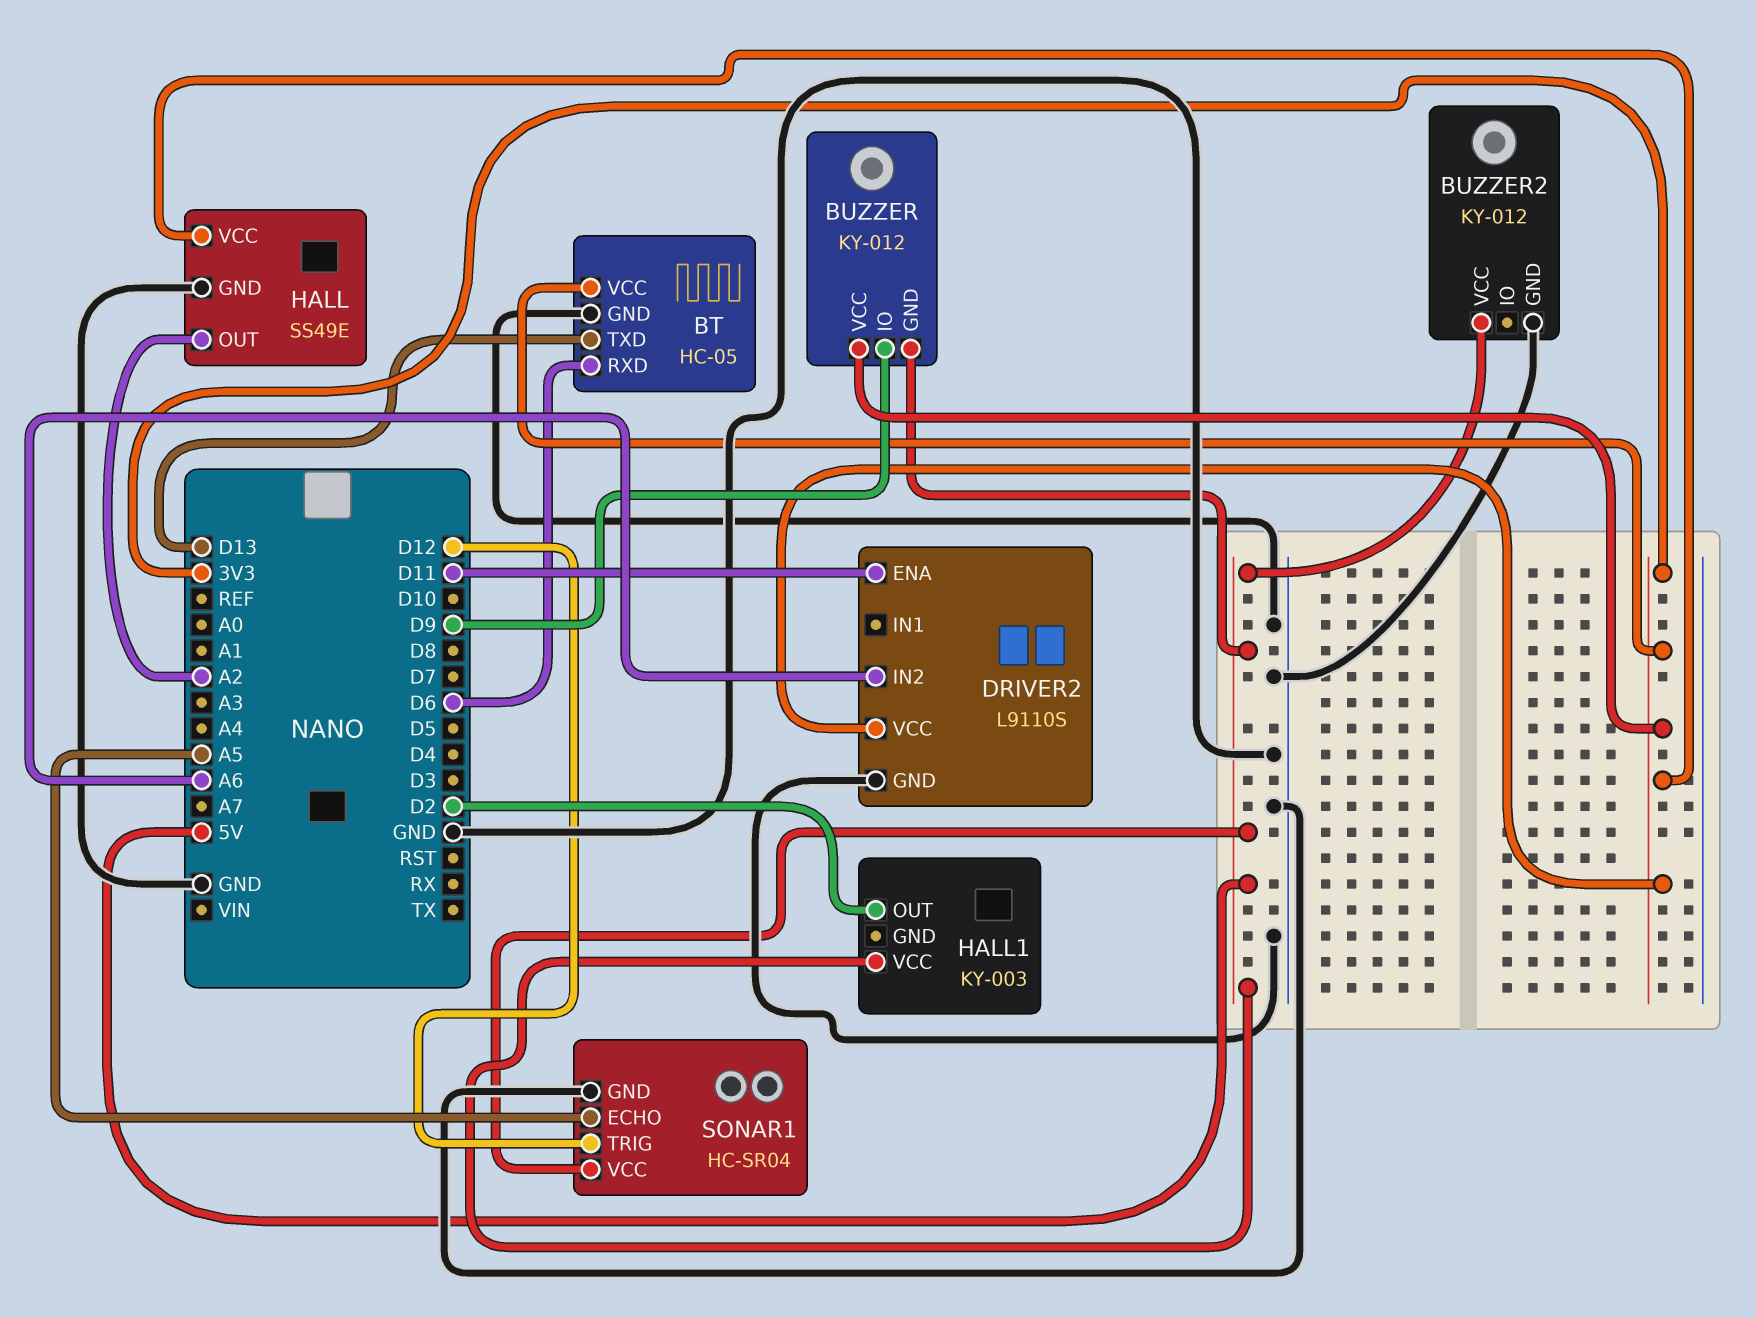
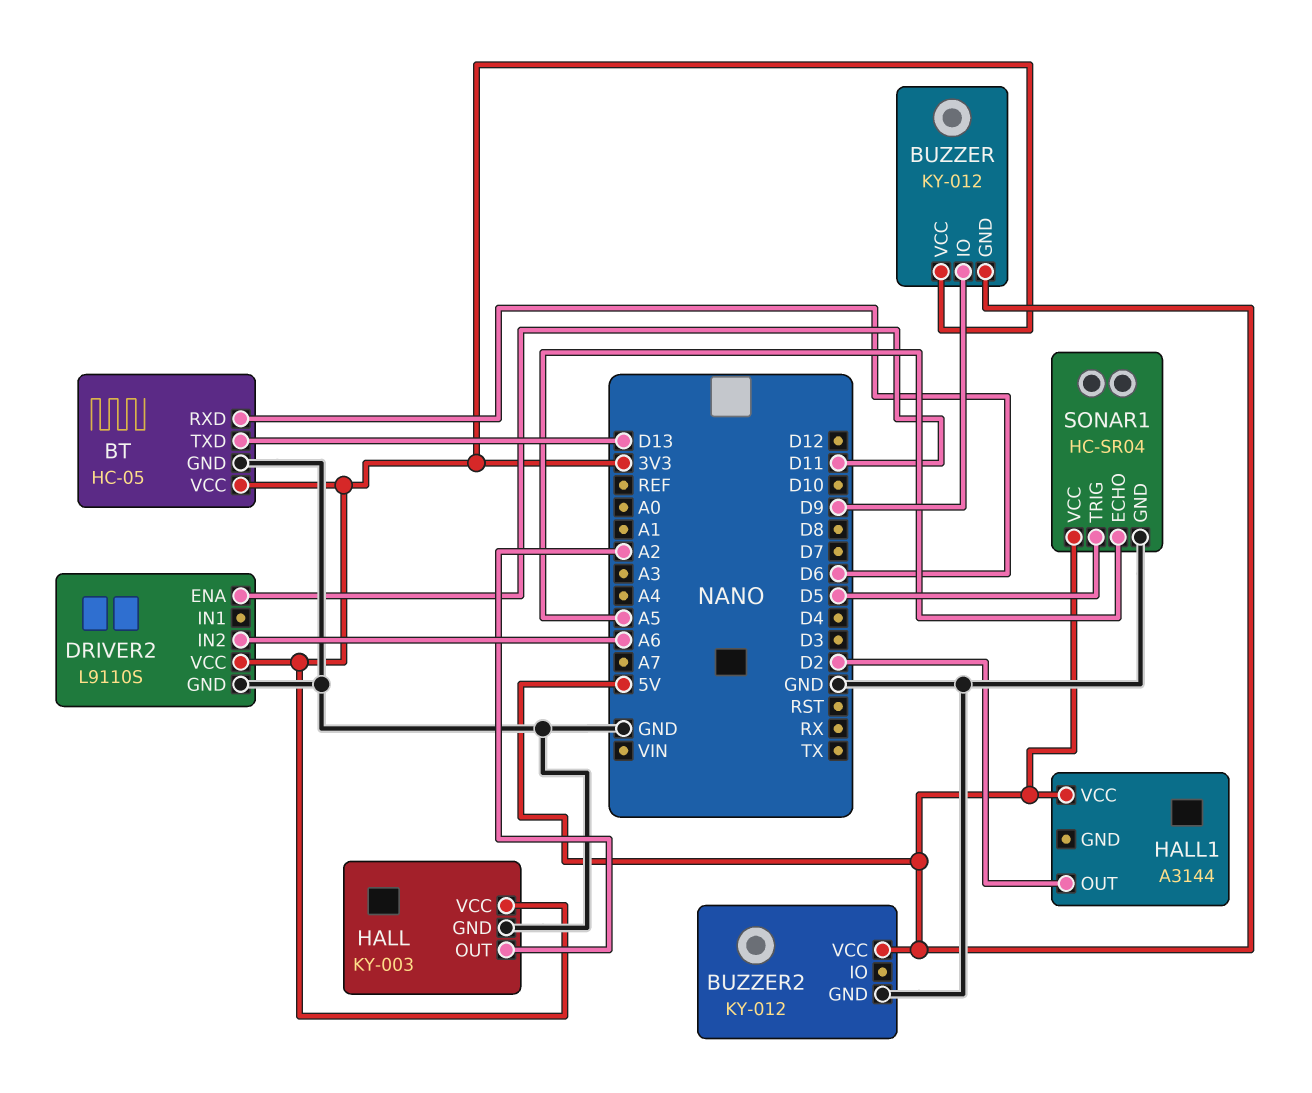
HALL: SS49E -> KY-003
HALL1: KY-003 -> A3144
SONAR1 pin TRIG: D12 -> D5

